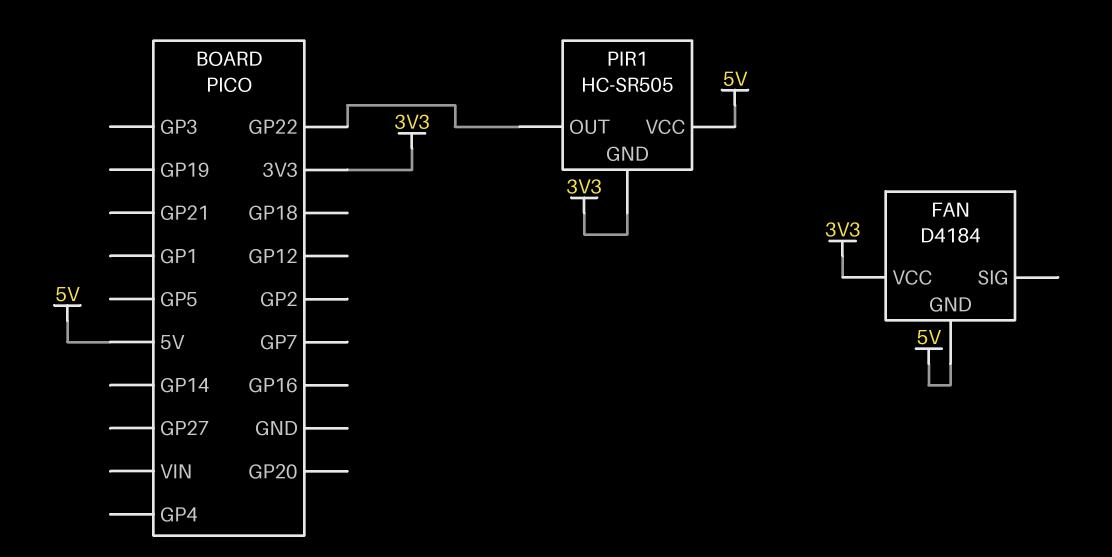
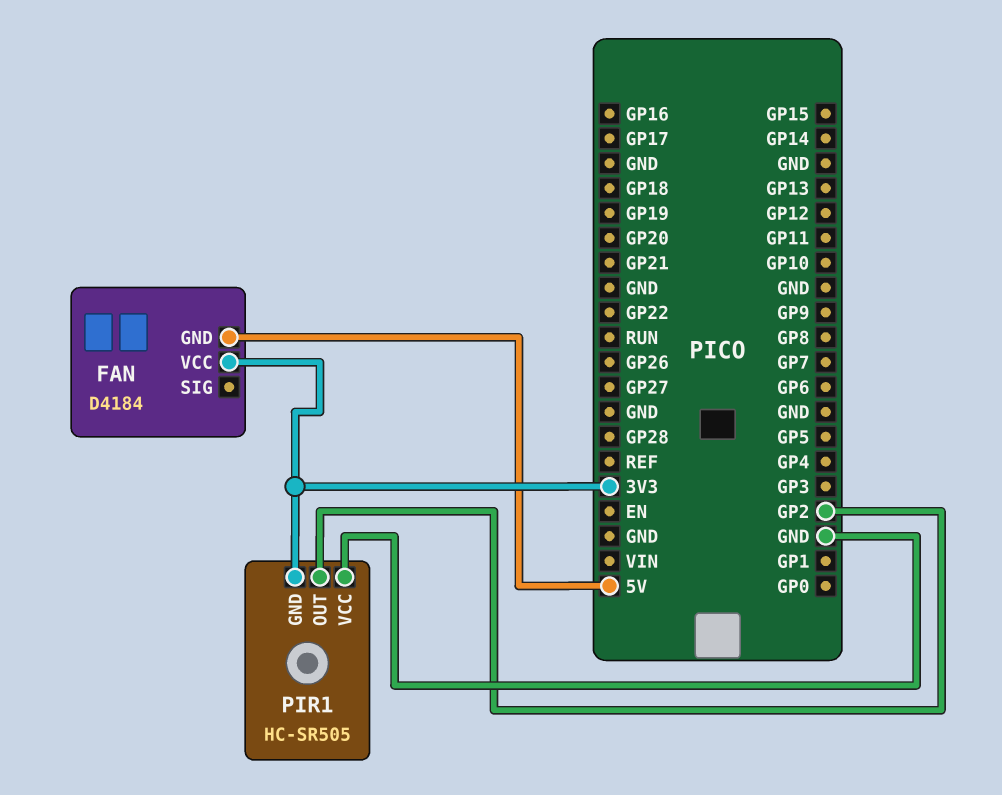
PIR1 pin OUT: GP22 -> GP2
PIR1 pin VCC: 5V -> GND

